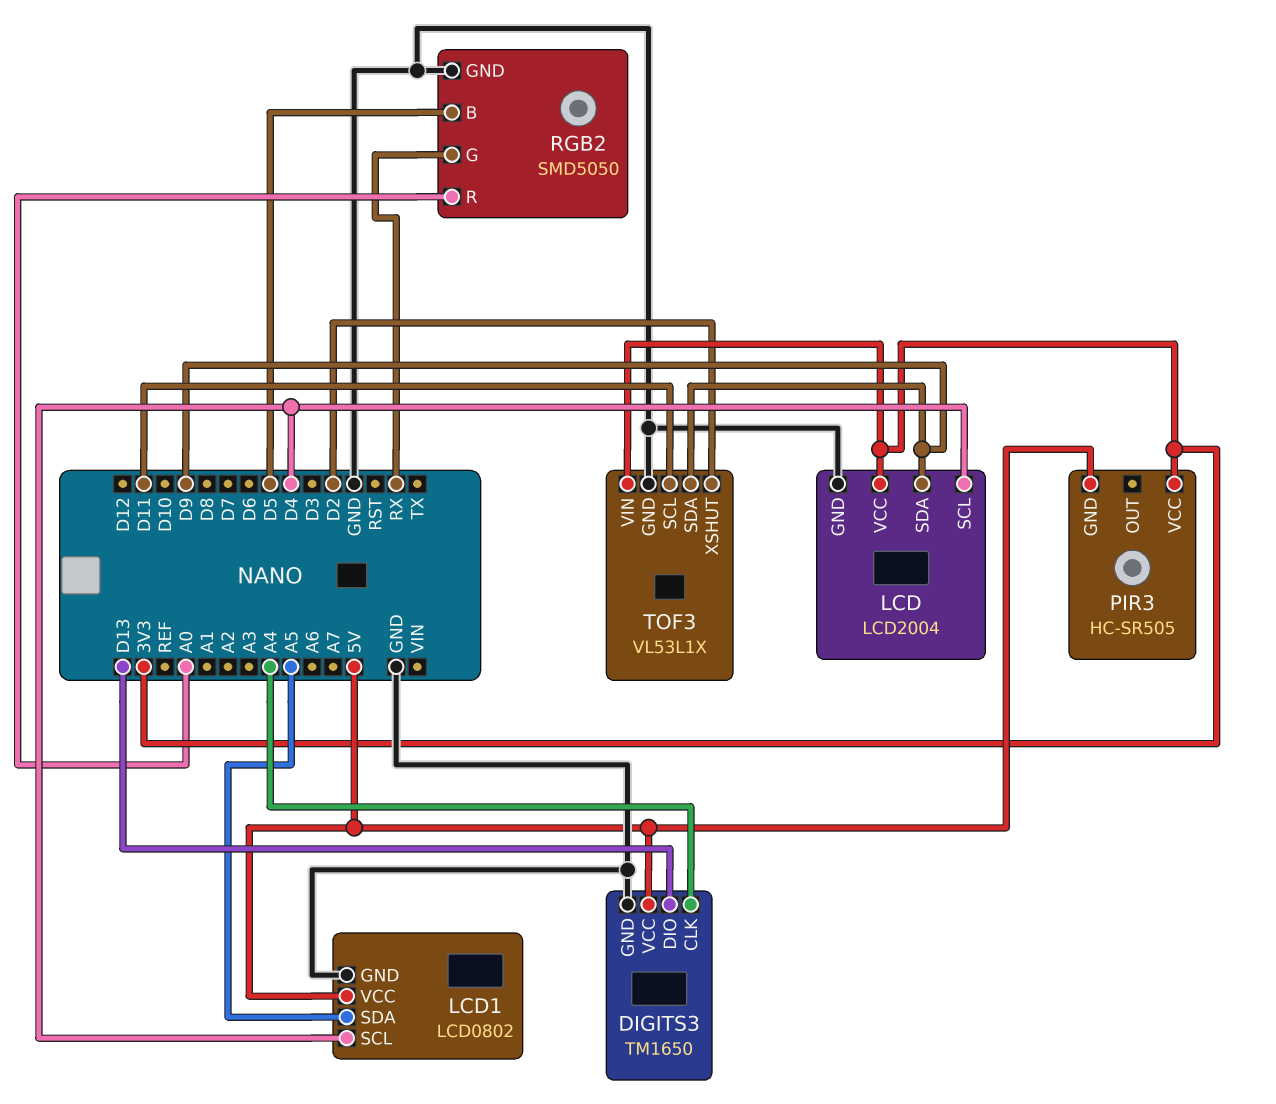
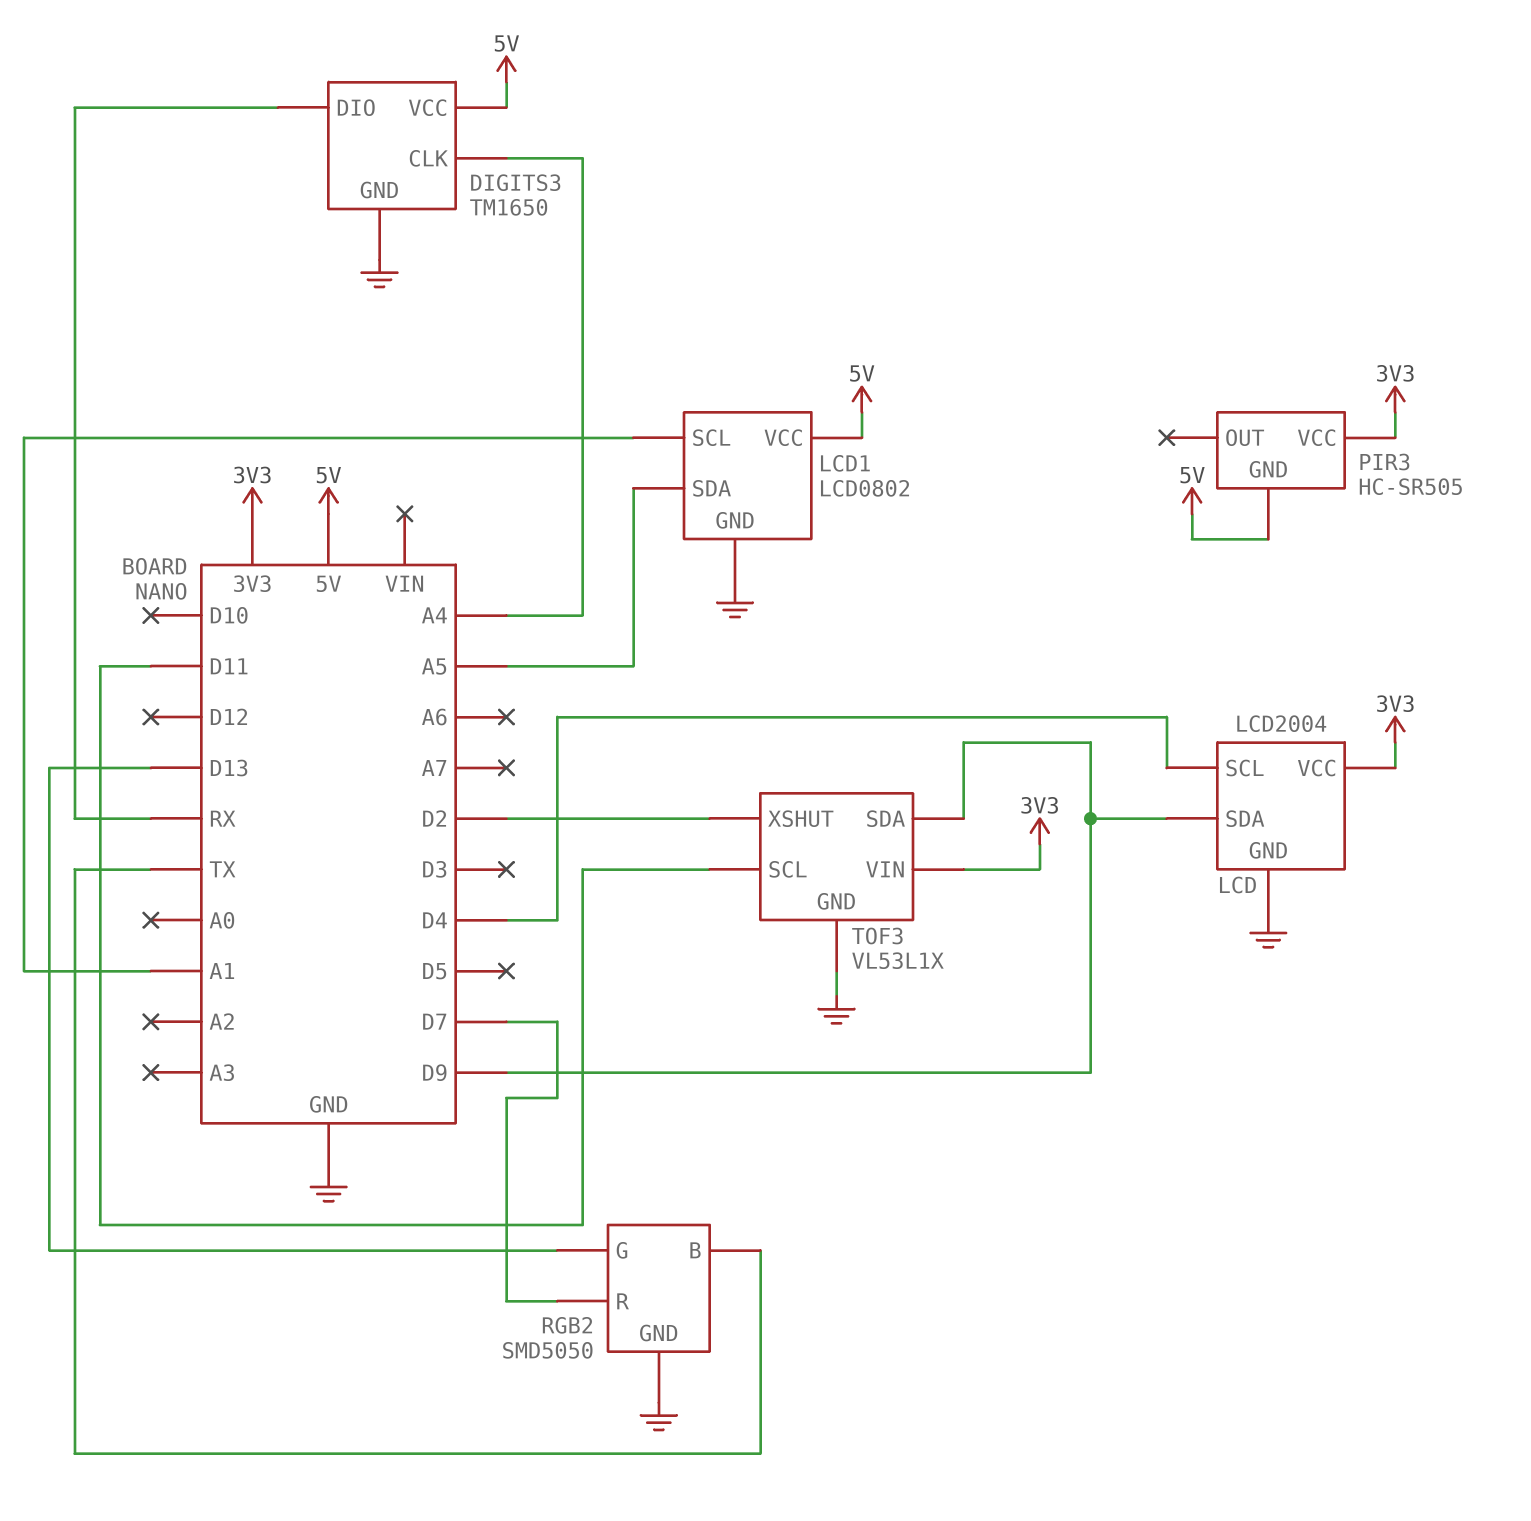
DIGITS3 pin DIO: D13 -> RX
LCD1 pin SCL: D4 -> A1
RGB2 pin B: D5 -> TX
RGB2 pin G: RX -> D13
RGB2 pin R: A0 -> D7

